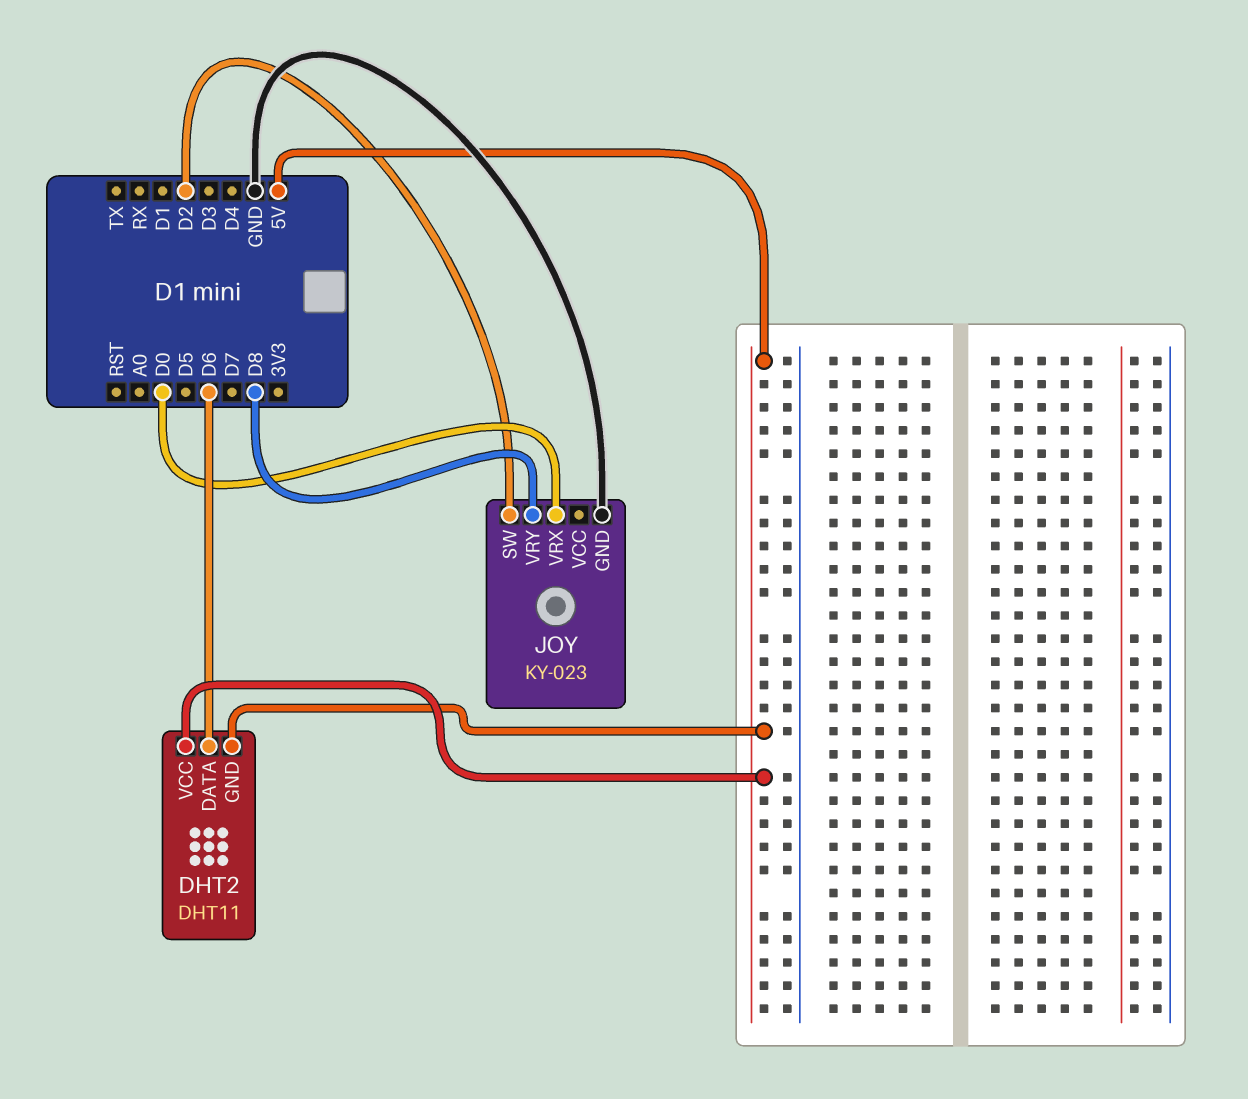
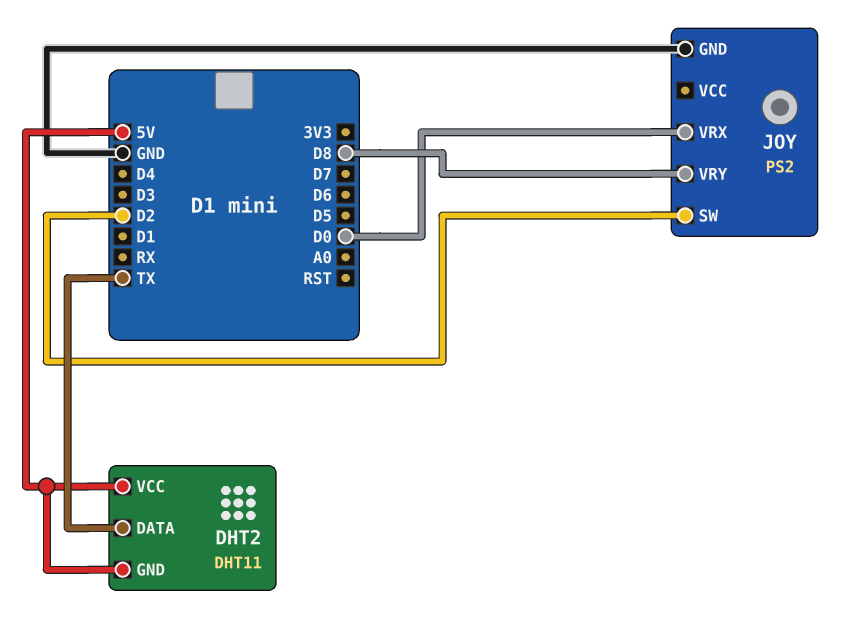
DHT2 pin DATA: D6 -> TX
JOY: KY-023 -> PS2

